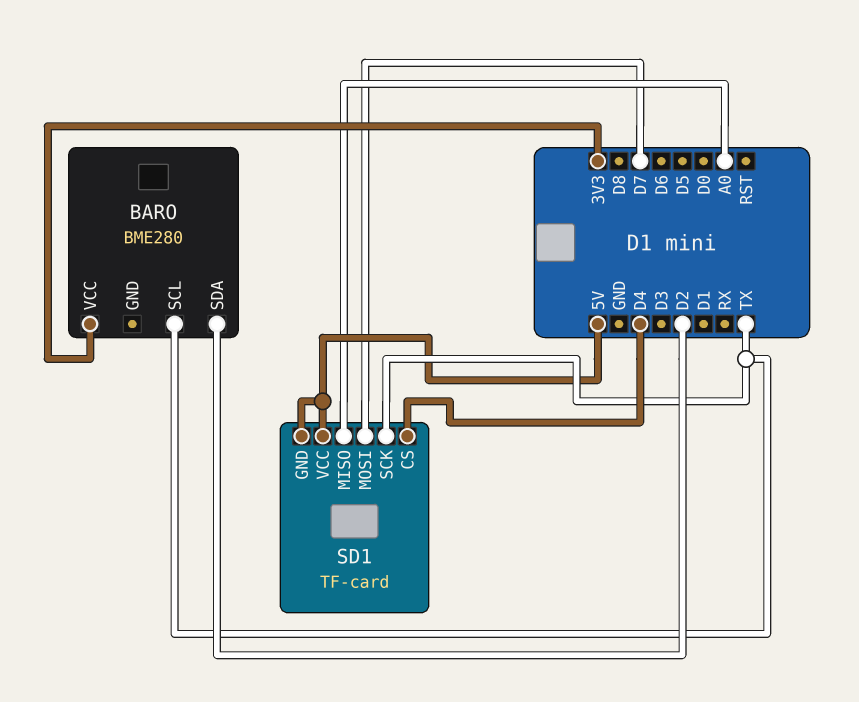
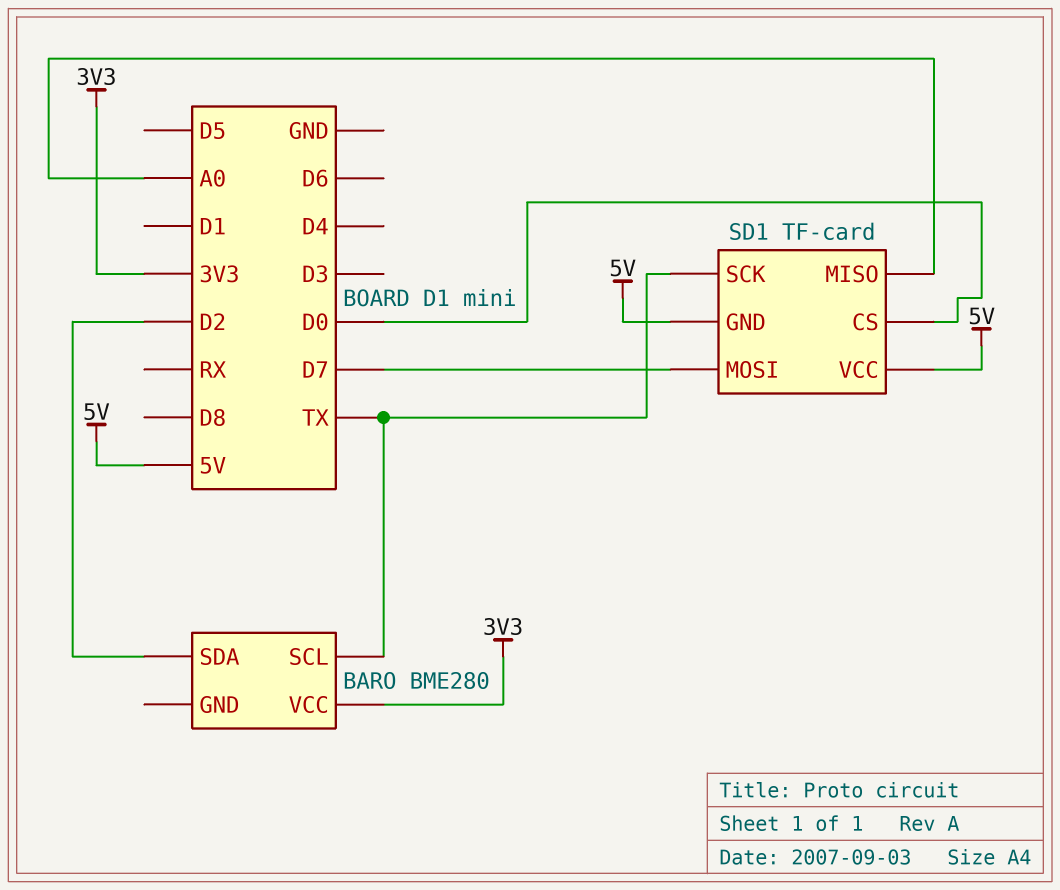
SD1 pin CS: D4 -> D0

